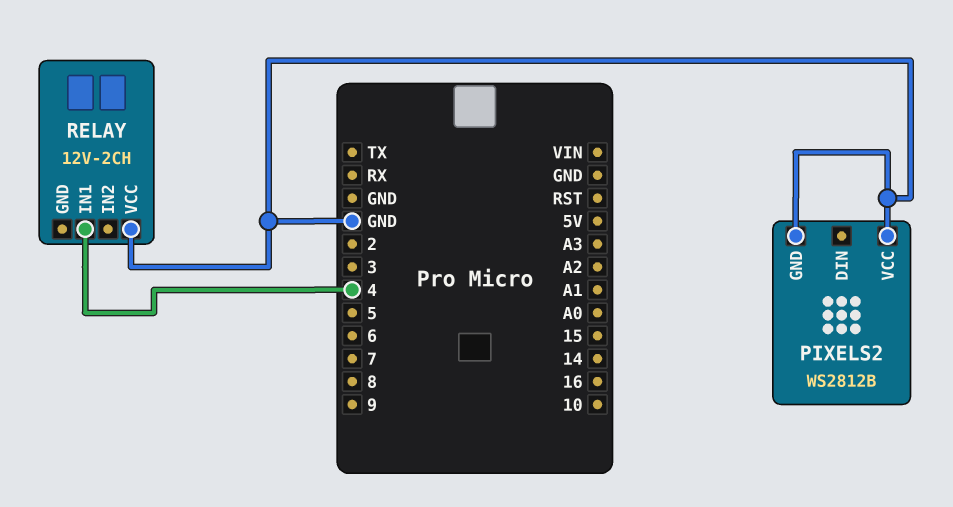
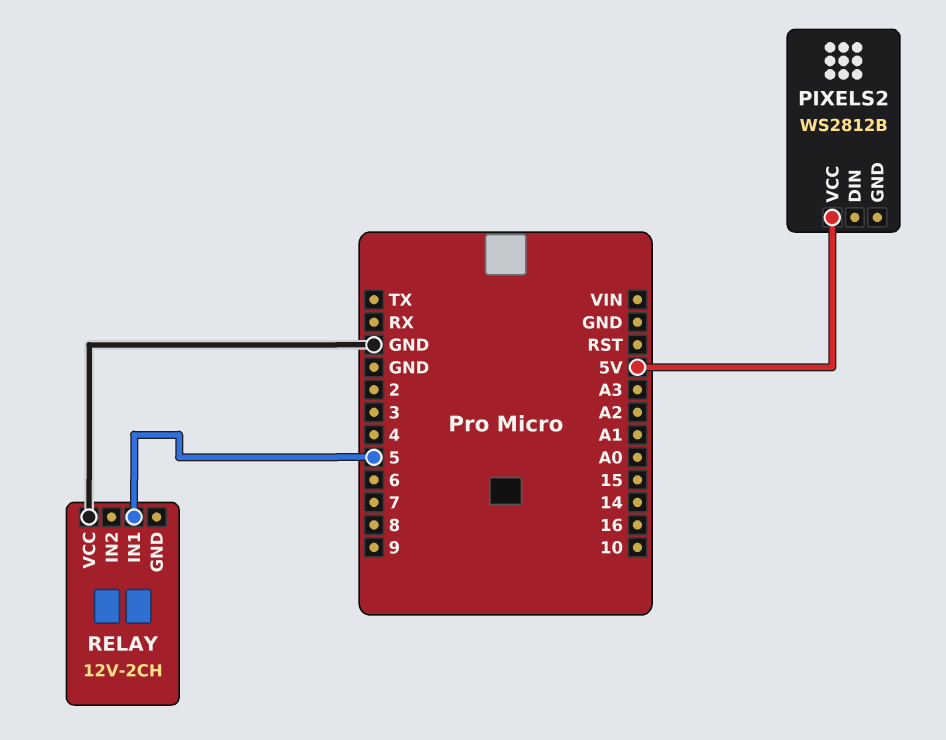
PIXELS2 pin GND: GND -> none
PIXELS2 pin VCC: GND -> 5V
RELAY pin IN1: 4 -> 5

